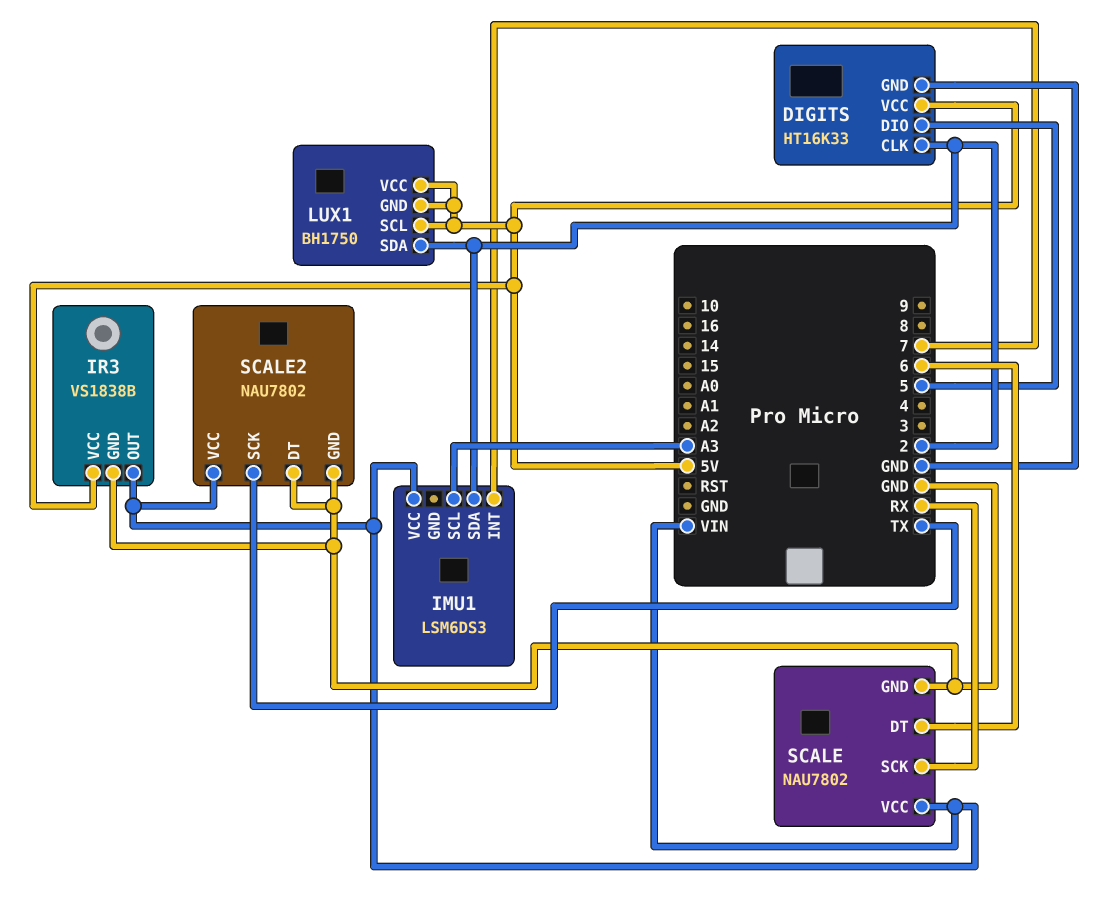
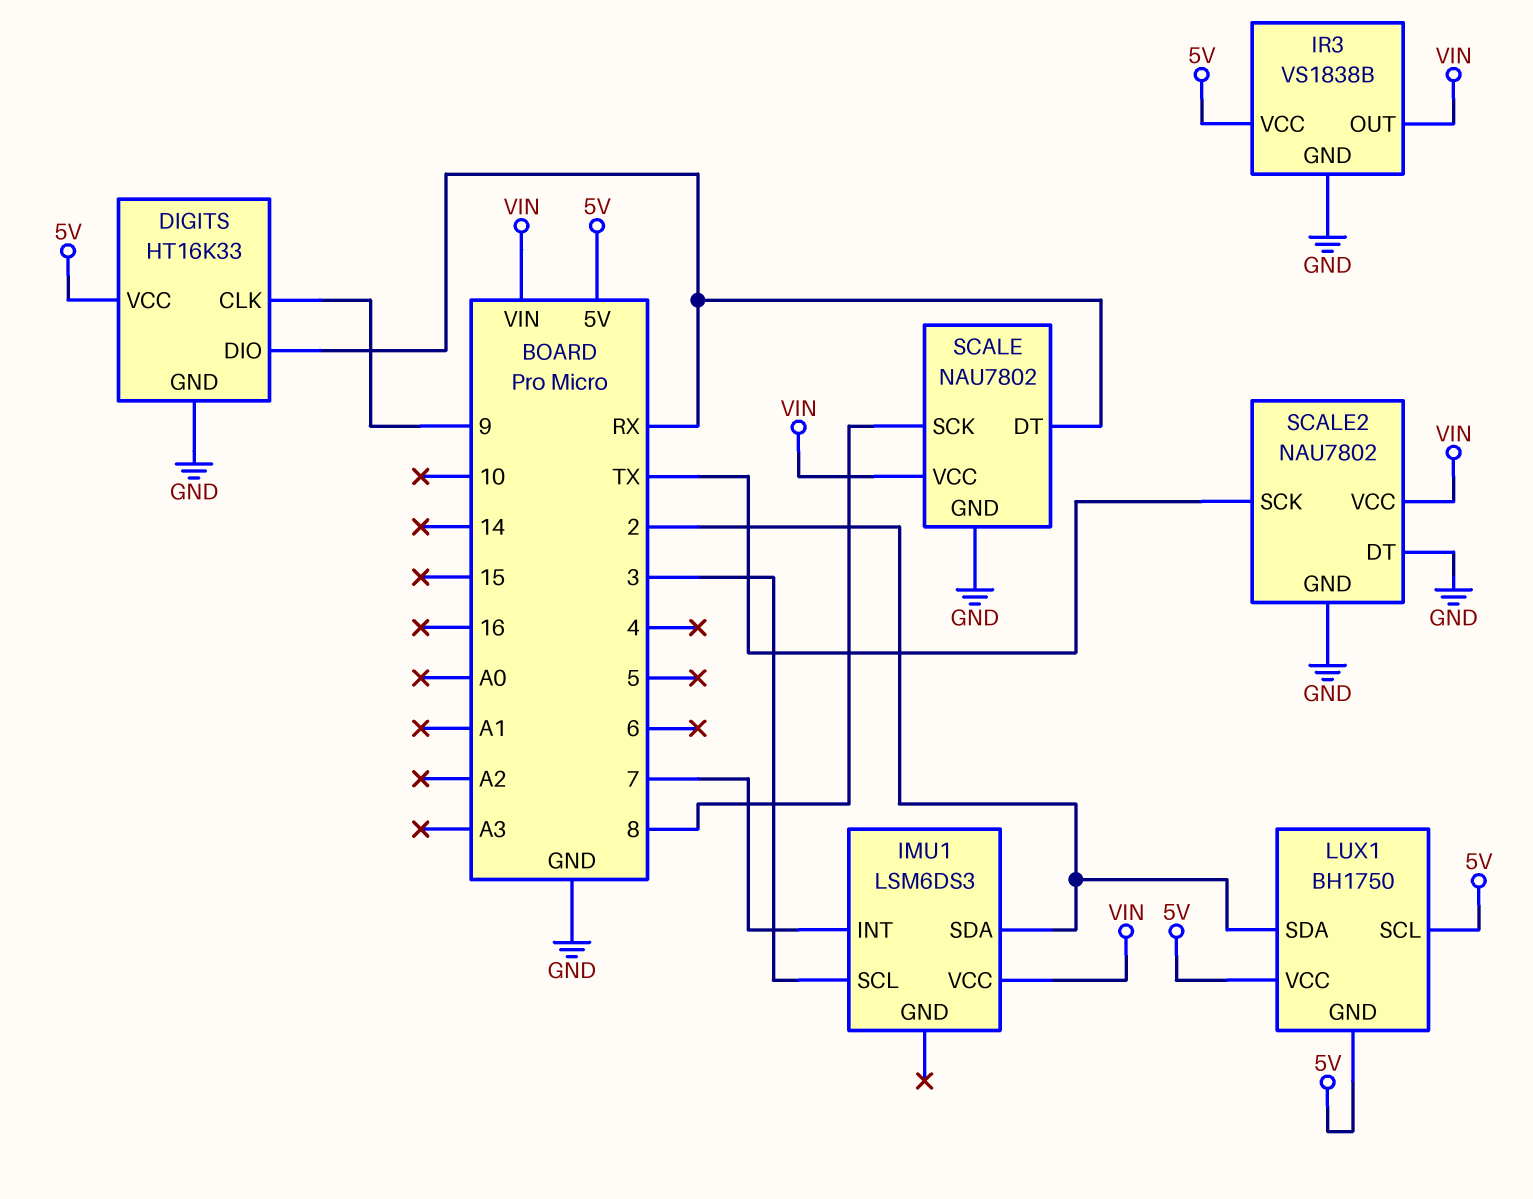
DIGITS pin CLK: 2 -> 9
DIGITS pin DIO: 5 -> RX
IMU1 pin SCL: A3 -> 3
SCALE pin DT: 6 -> RX
SCALE pin SCK: RX -> 8

